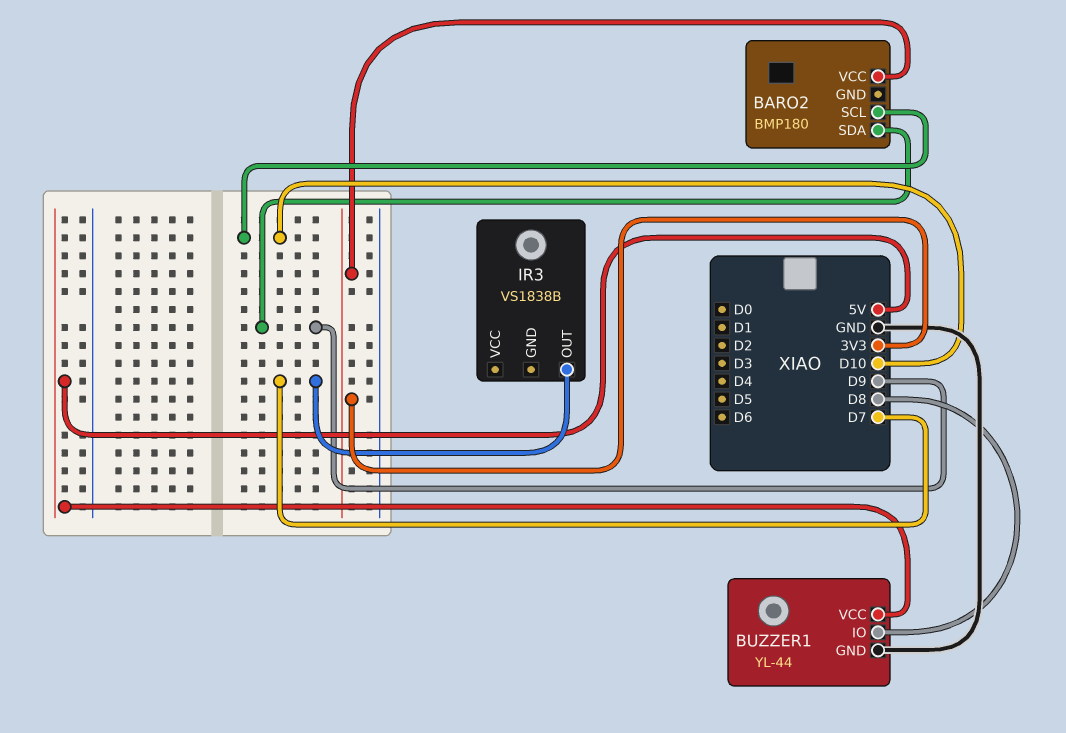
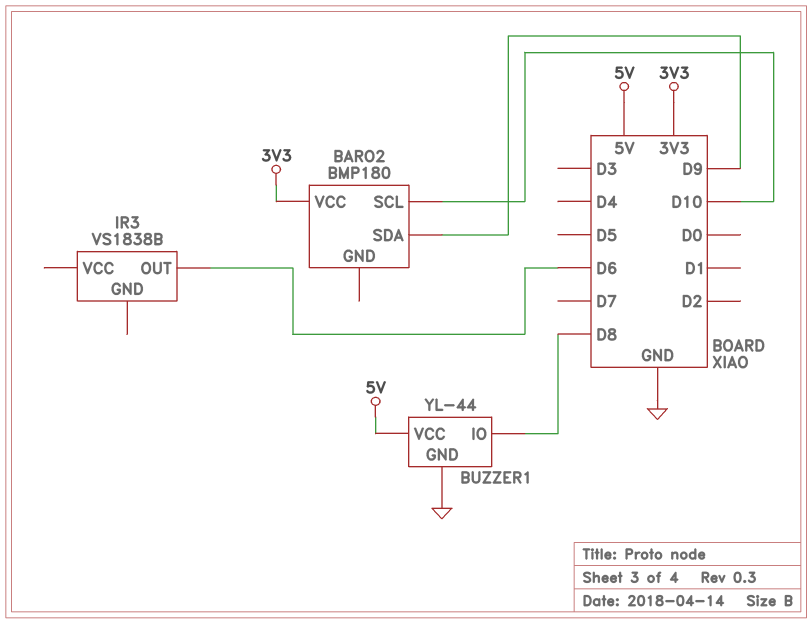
IR3 pin OUT: D7 -> D6

